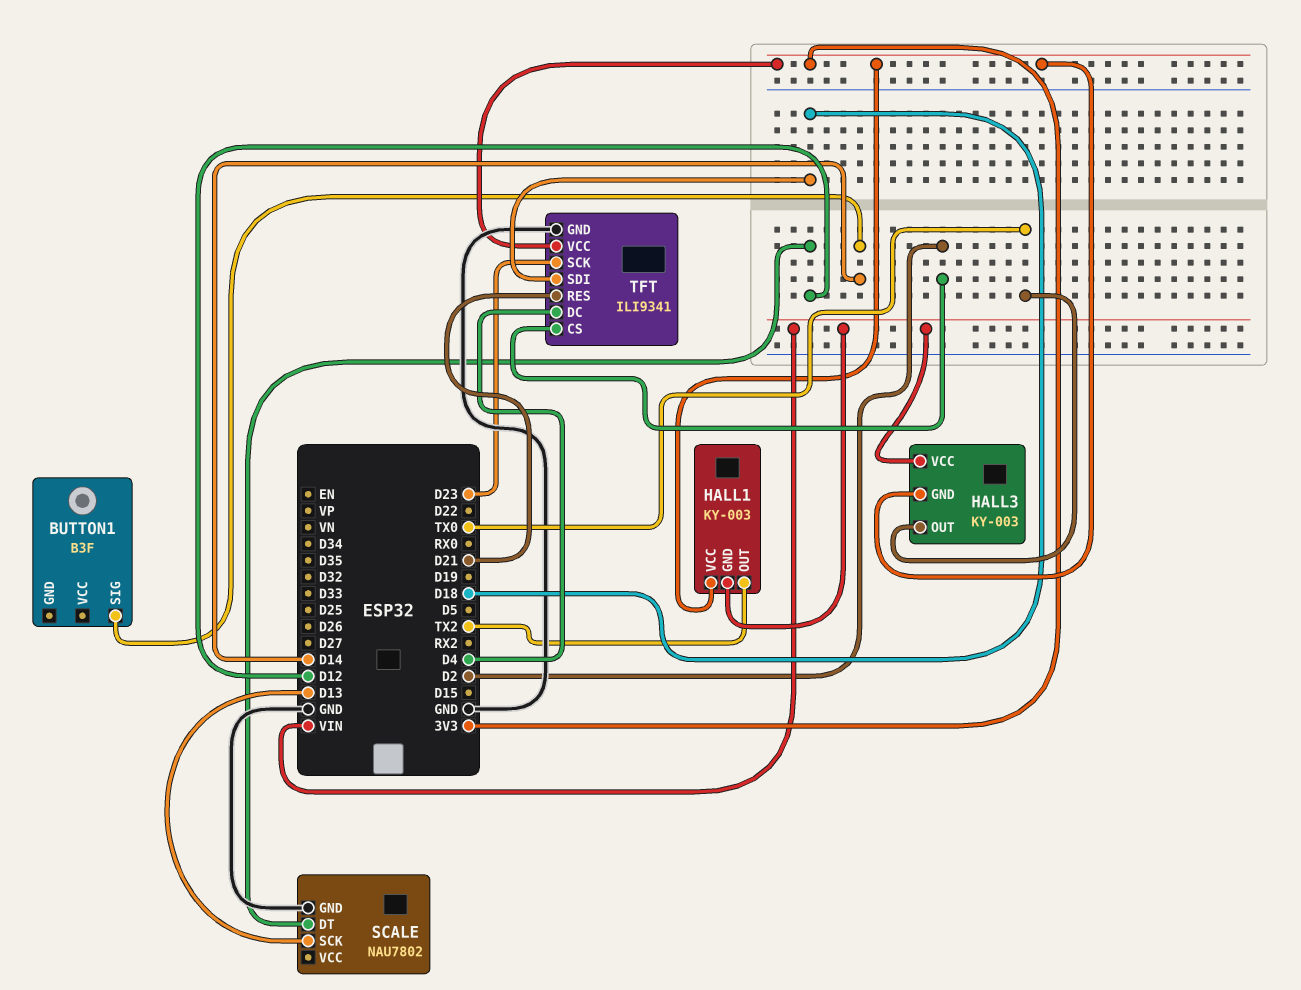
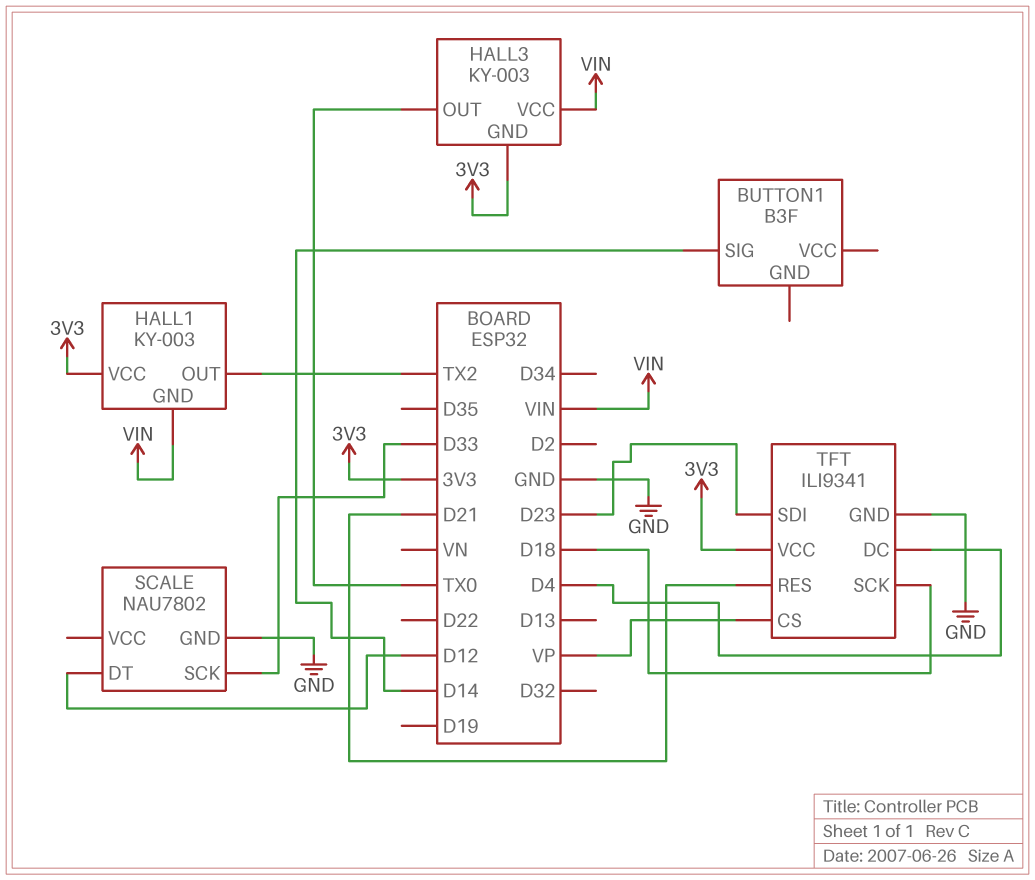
SCALE pin SCK: D13 -> D33
TFT pin CS: D2 -> VP
TFT pin SCK: D23 -> D18
TFT pin SDI: D18 -> D23

